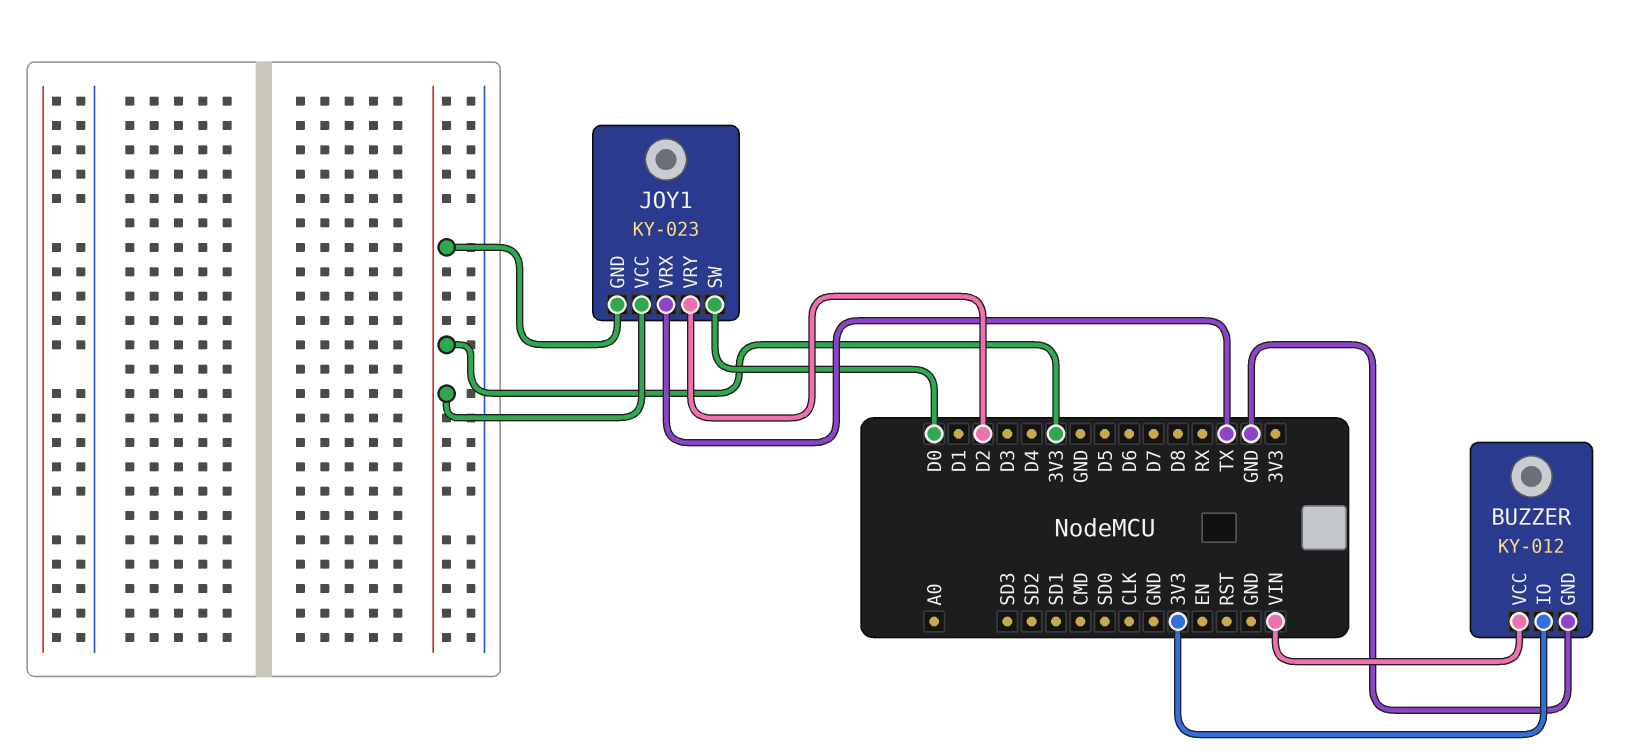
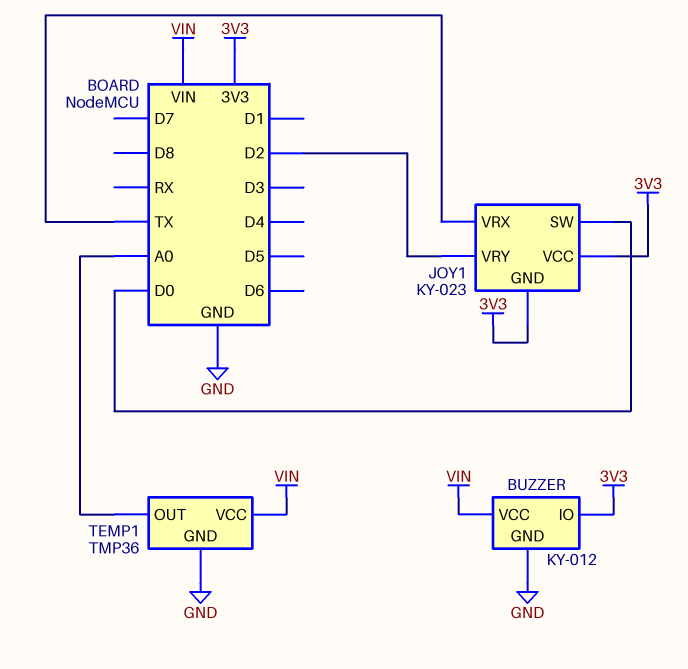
TEMP1: none -> TMP36
TEMP1 pin GND: none -> GND
TEMP1 pin OUT: none -> A0
TEMP1 pin VCC: none -> VIN

